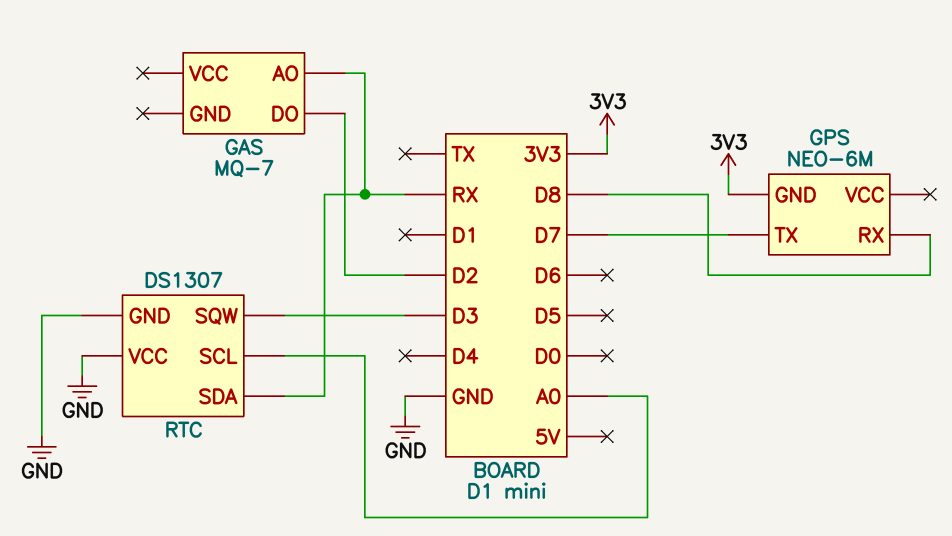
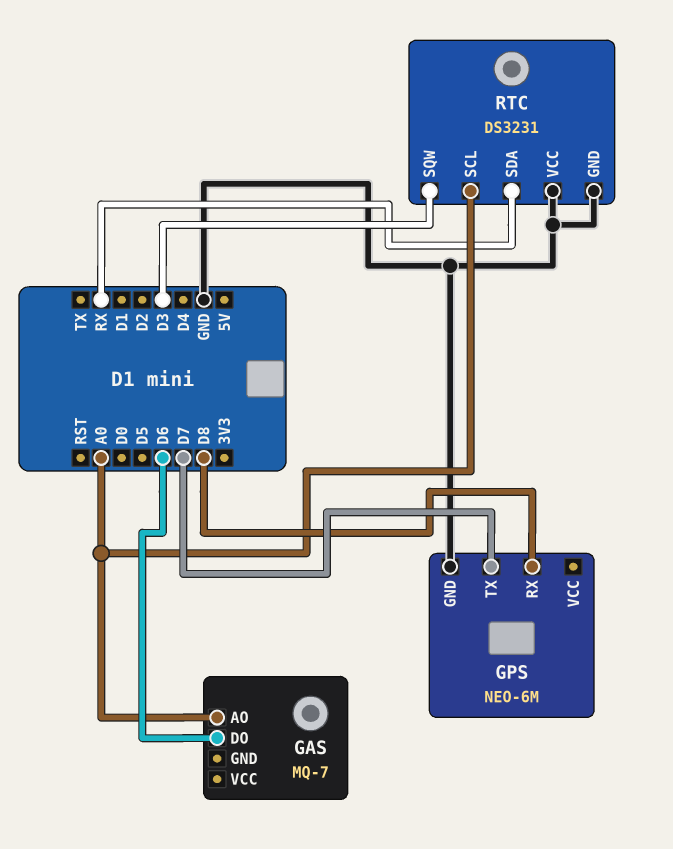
GAS pin AO: RX -> A0
GAS pin DO: D2 -> D6
GPS pin GND: 3V3 -> GND
RTC: DS1307 -> DS3231

